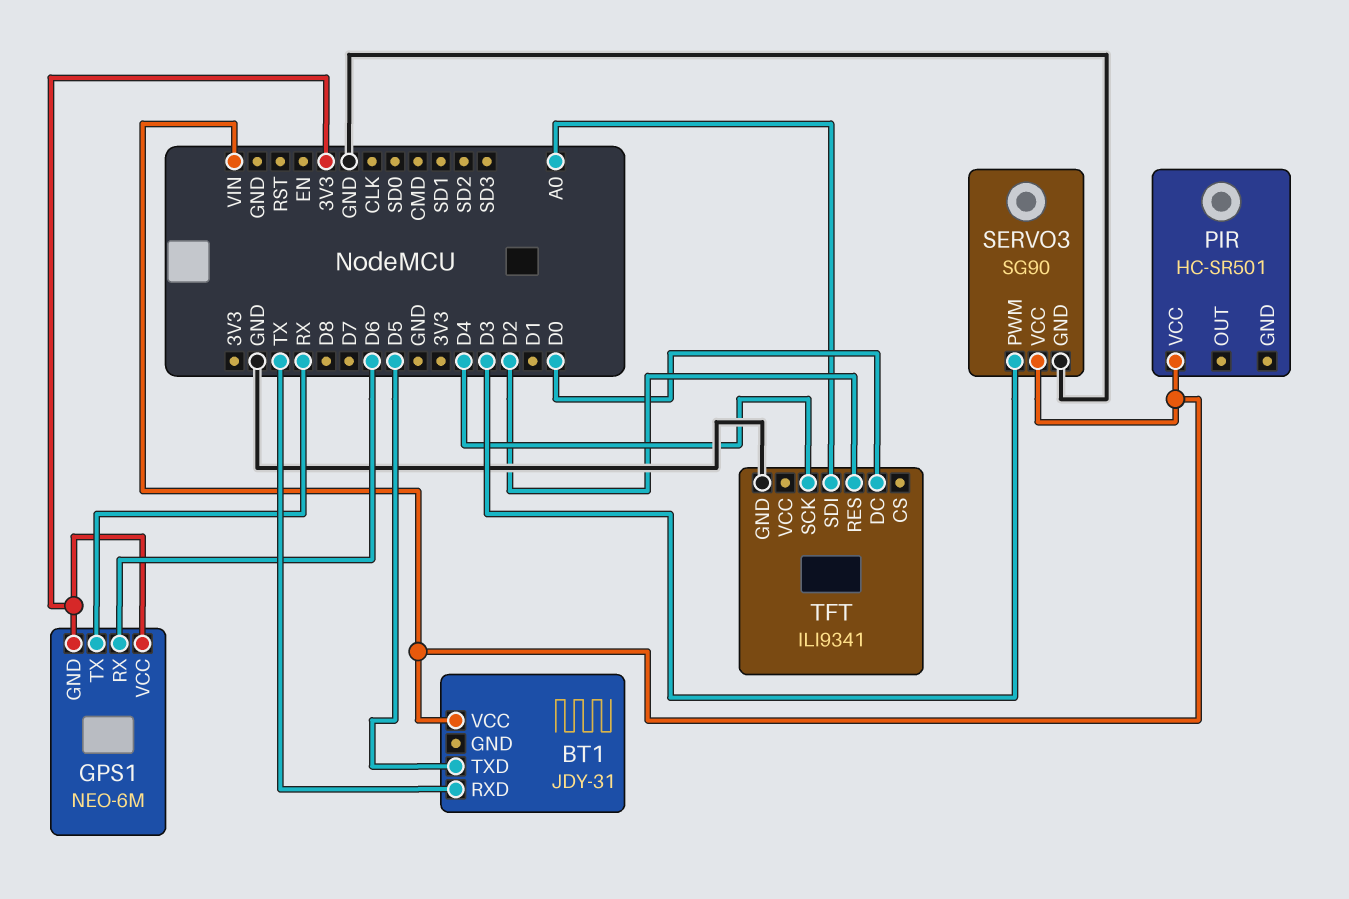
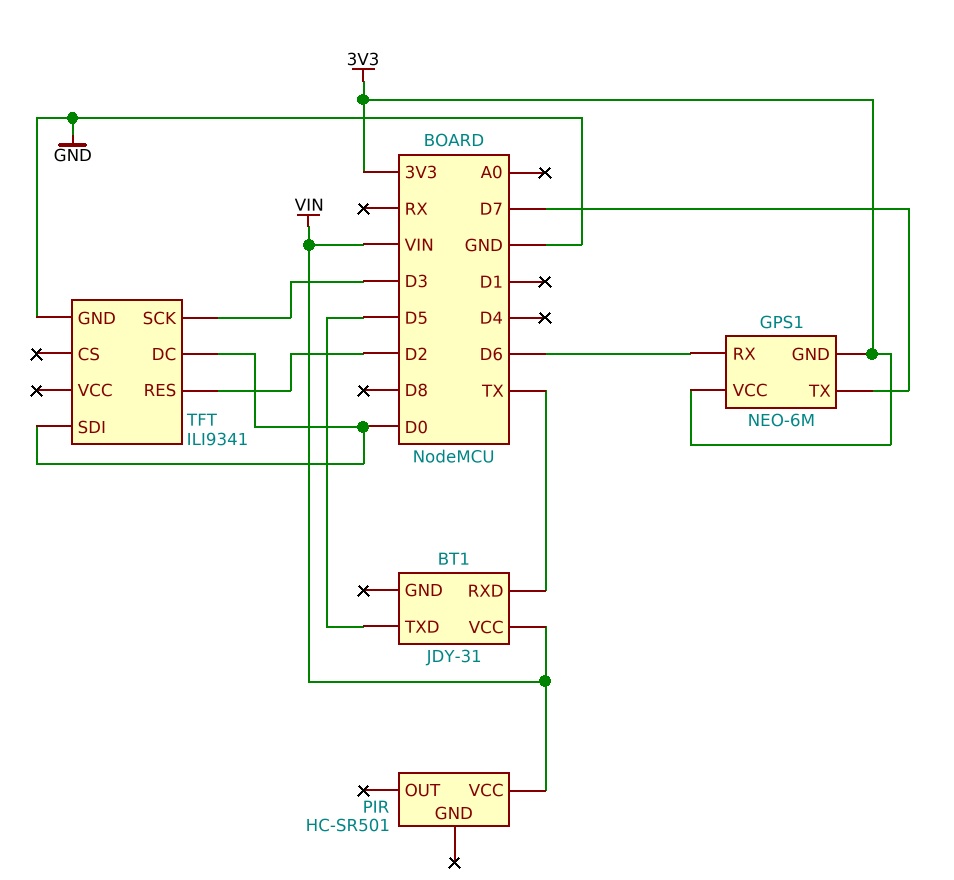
GPS1 pin TX: RX -> D7
SERVO3: SG90 -> none
SERVO3 pin GND: GND -> none
SERVO3 pin PWM: D3 -> none
SERVO3 pin VCC: VIN -> none
TFT pin SCK: D4 -> D3
TFT pin SDI: A0 -> D0

